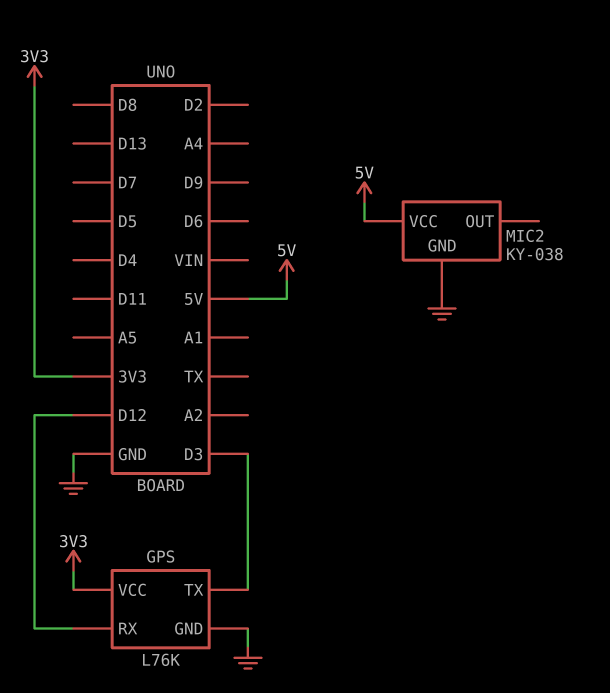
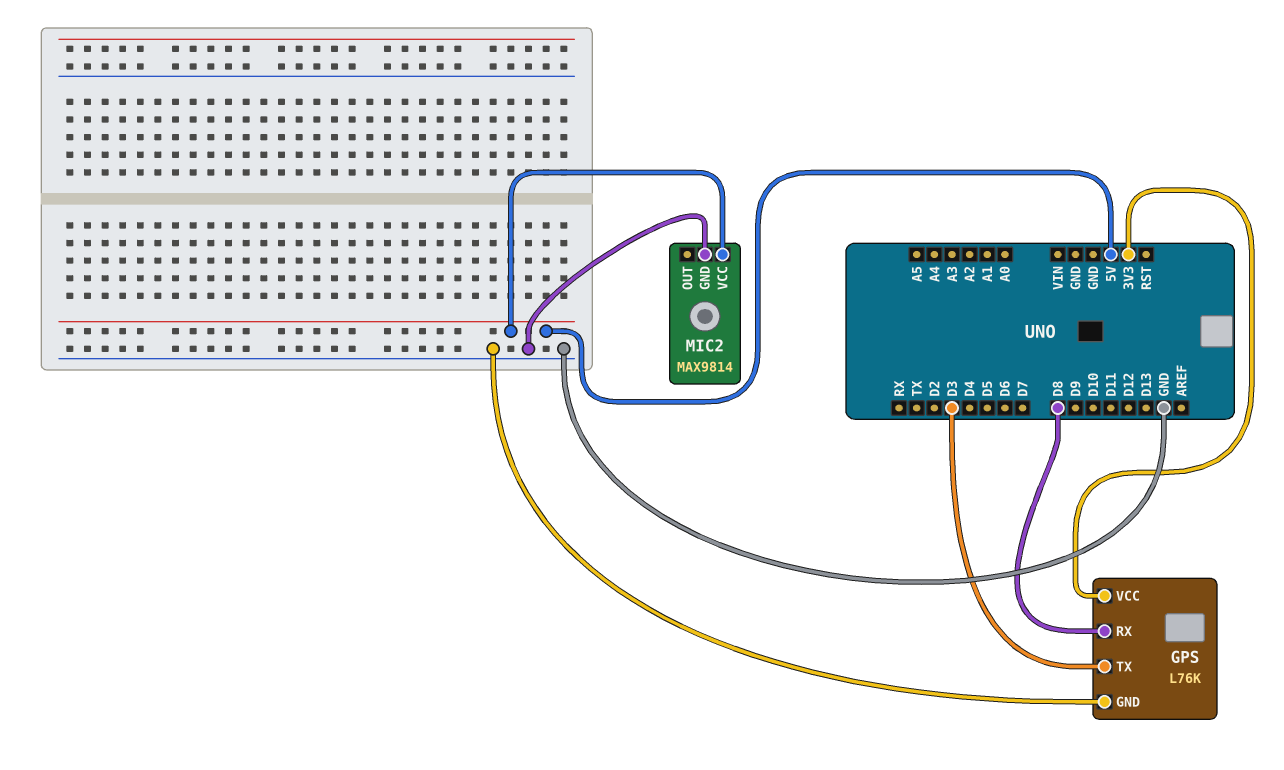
GPS pin RX: D12 -> D8
MIC2: KY-038 -> MAX9814

